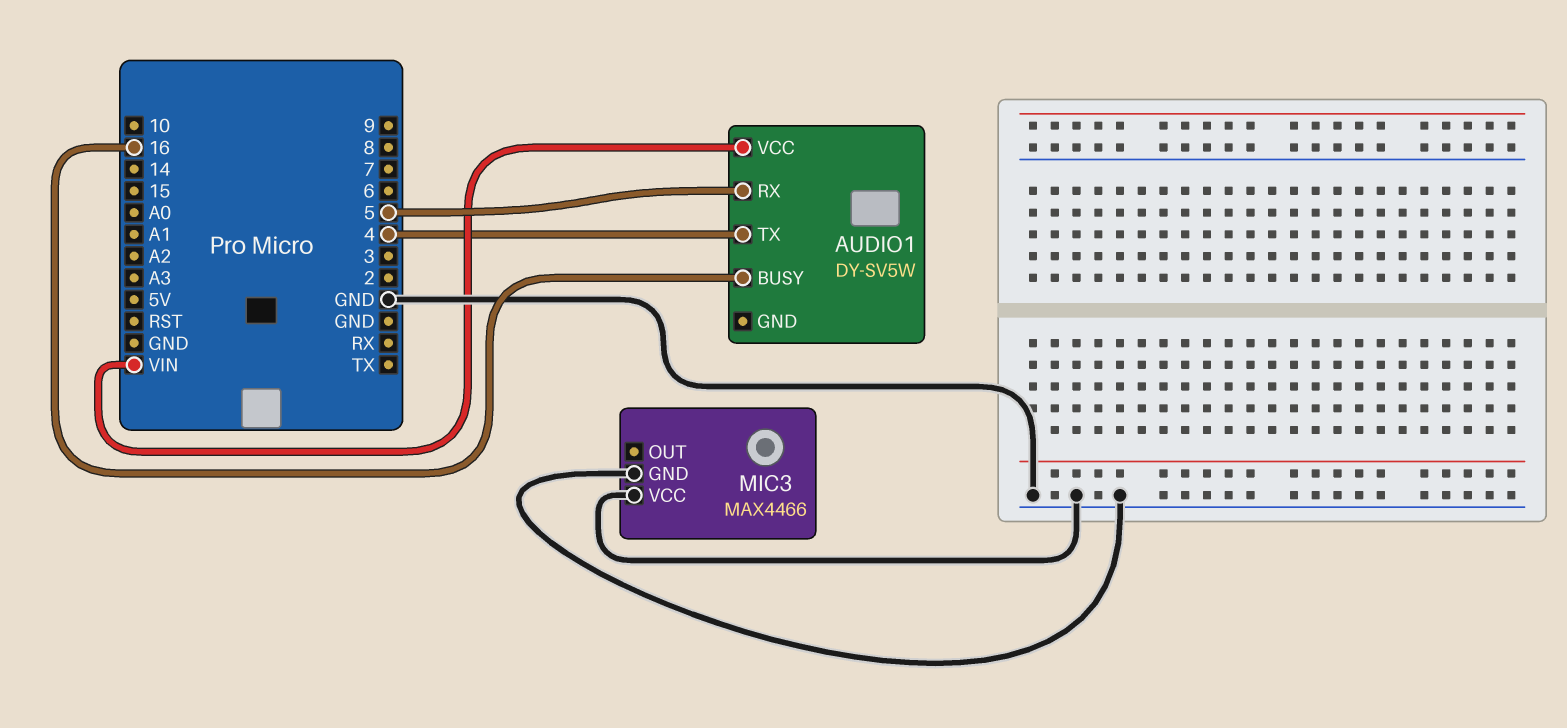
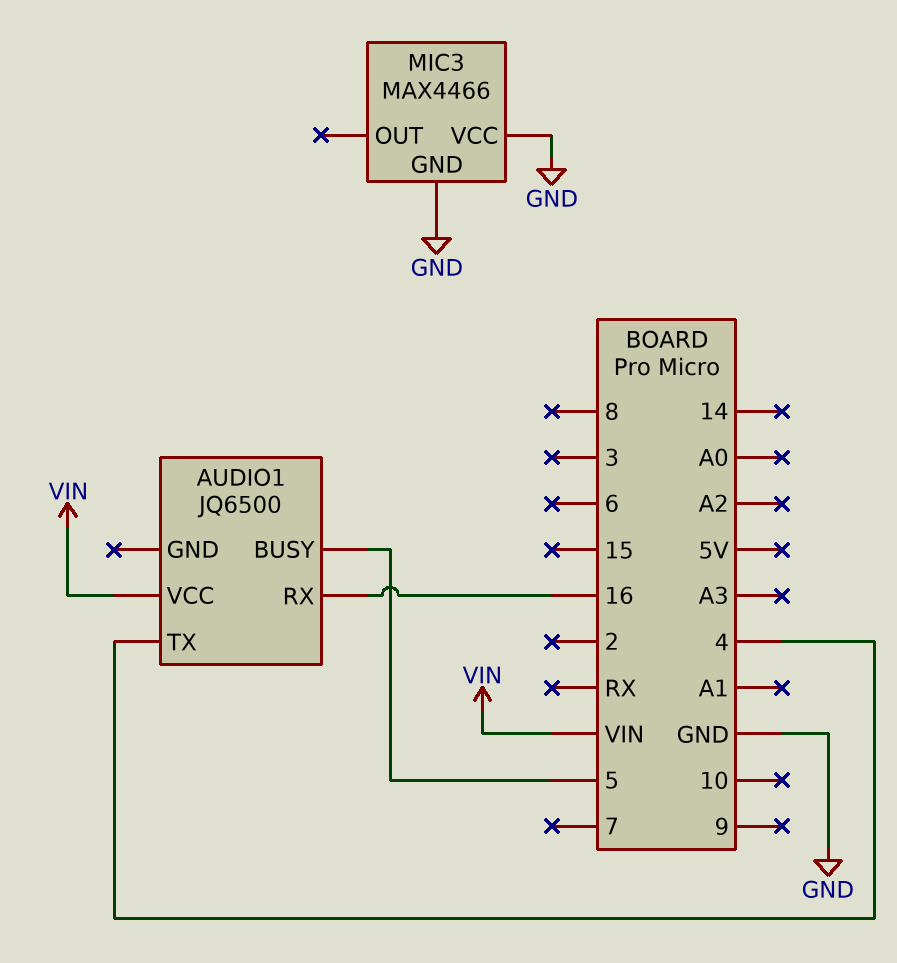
AUDIO1: DY-SV5W -> JQ6500
AUDIO1 pin BUSY: 16 -> 5
AUDIO1 pin RX: 5 -> 16

